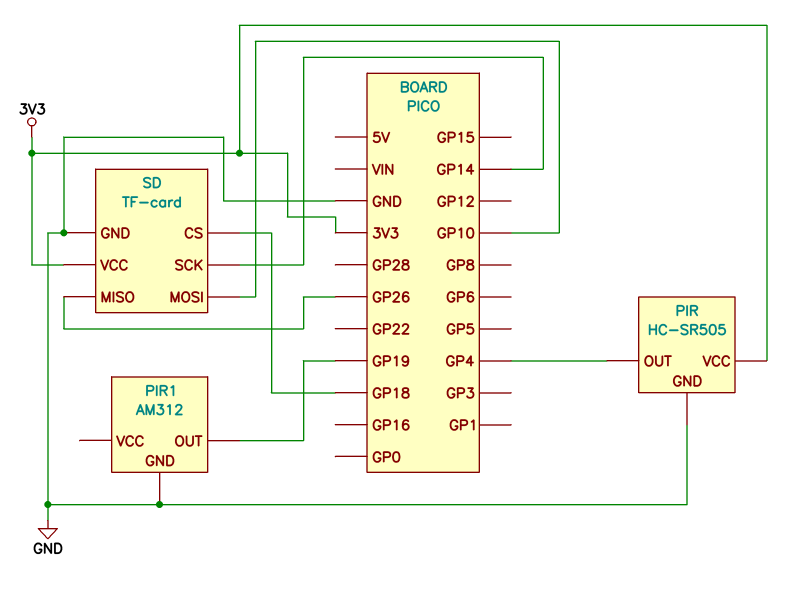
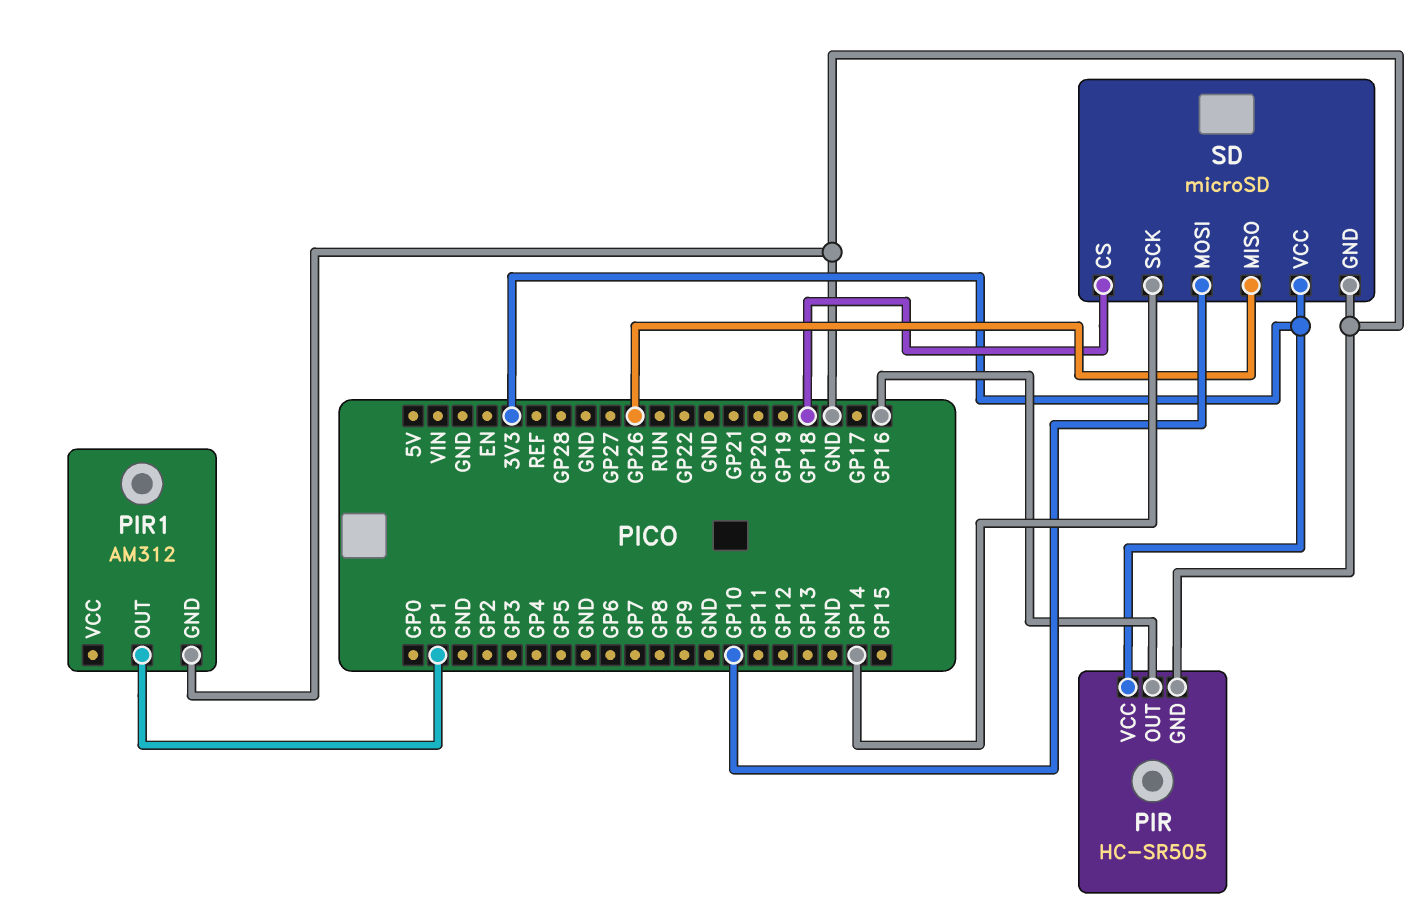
PIR pin OUT: GP4 -> GP16
PIR1 pin OUT: GP19 -> GP1
SD: TF-card -> microSD

